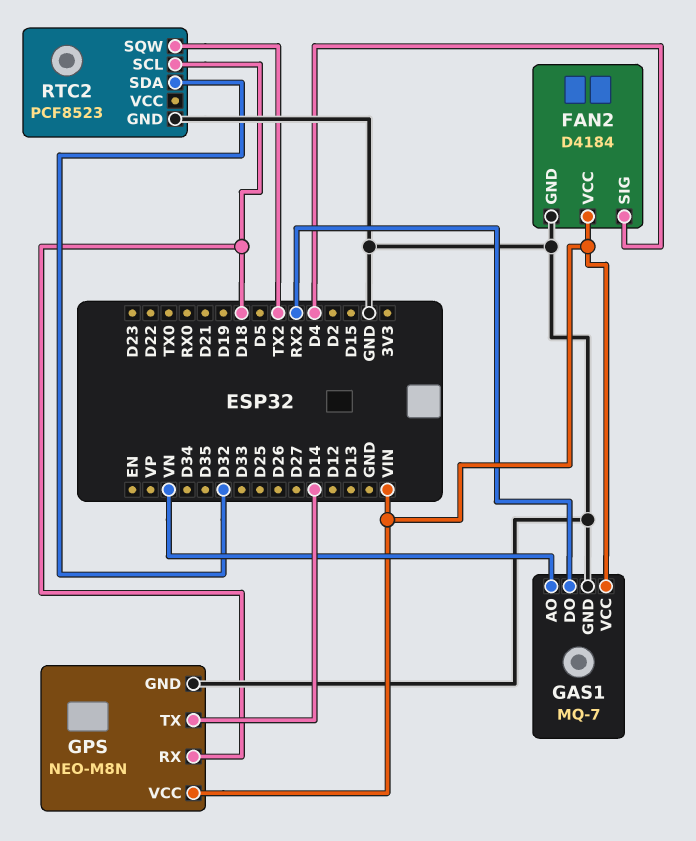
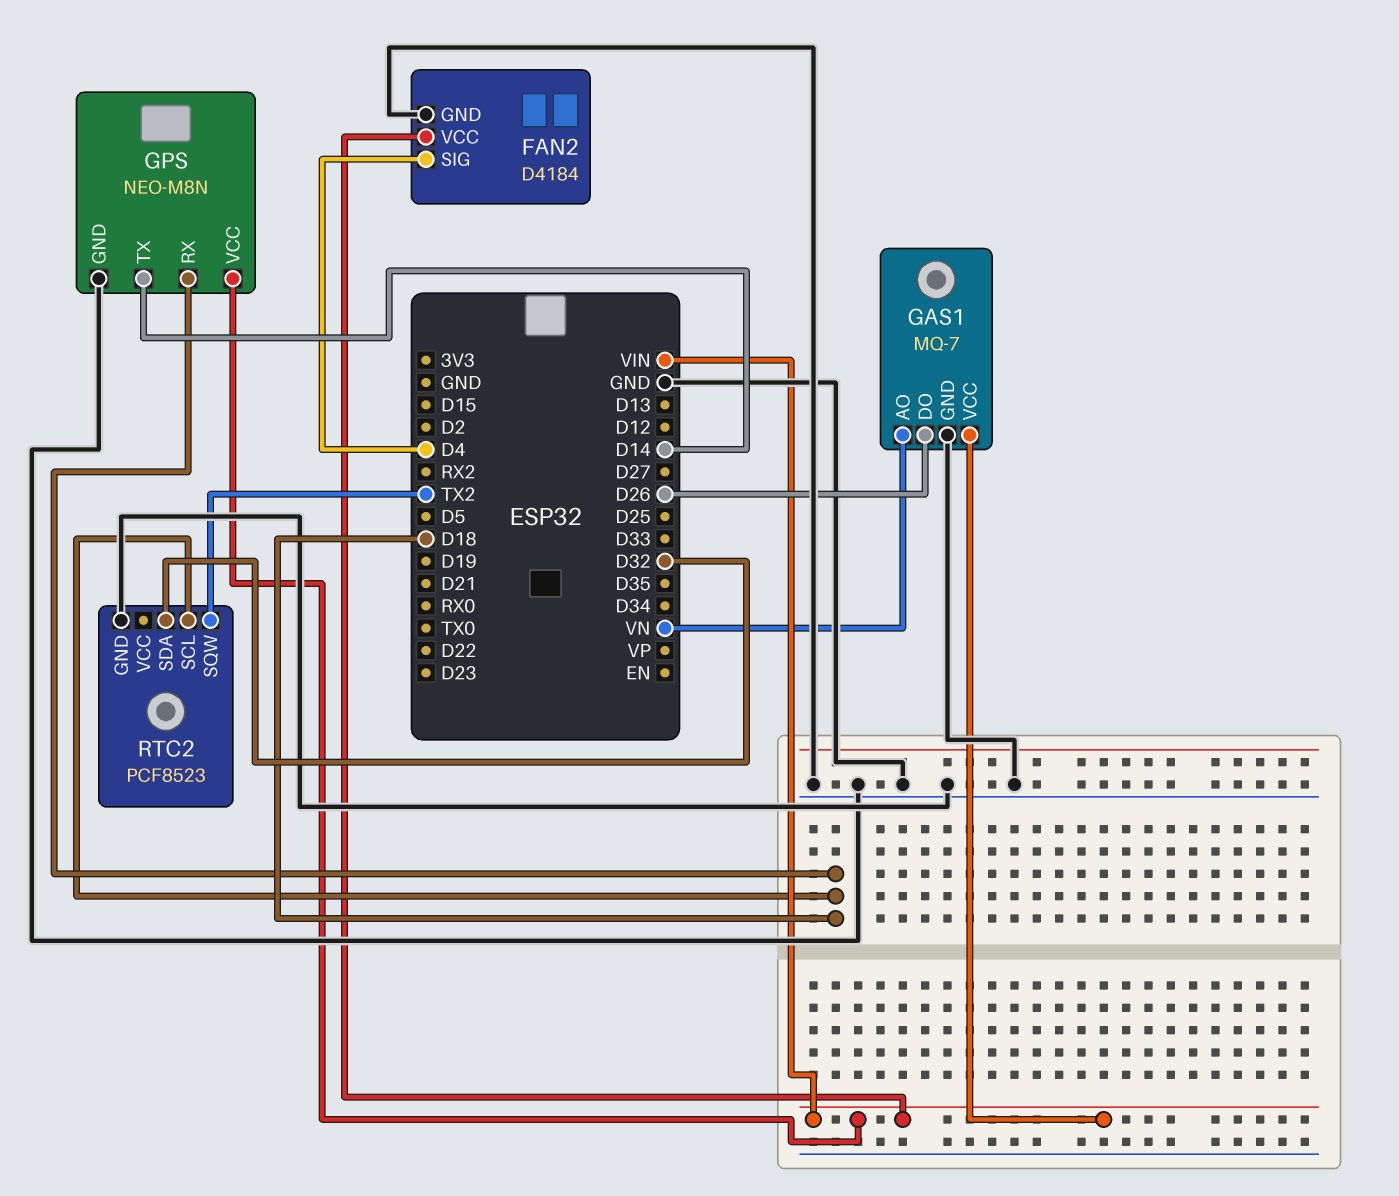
GAS1 pin DO: RX2 -> D26

